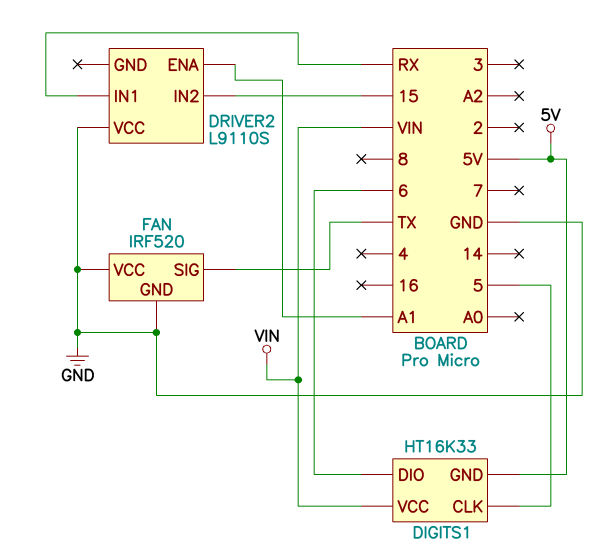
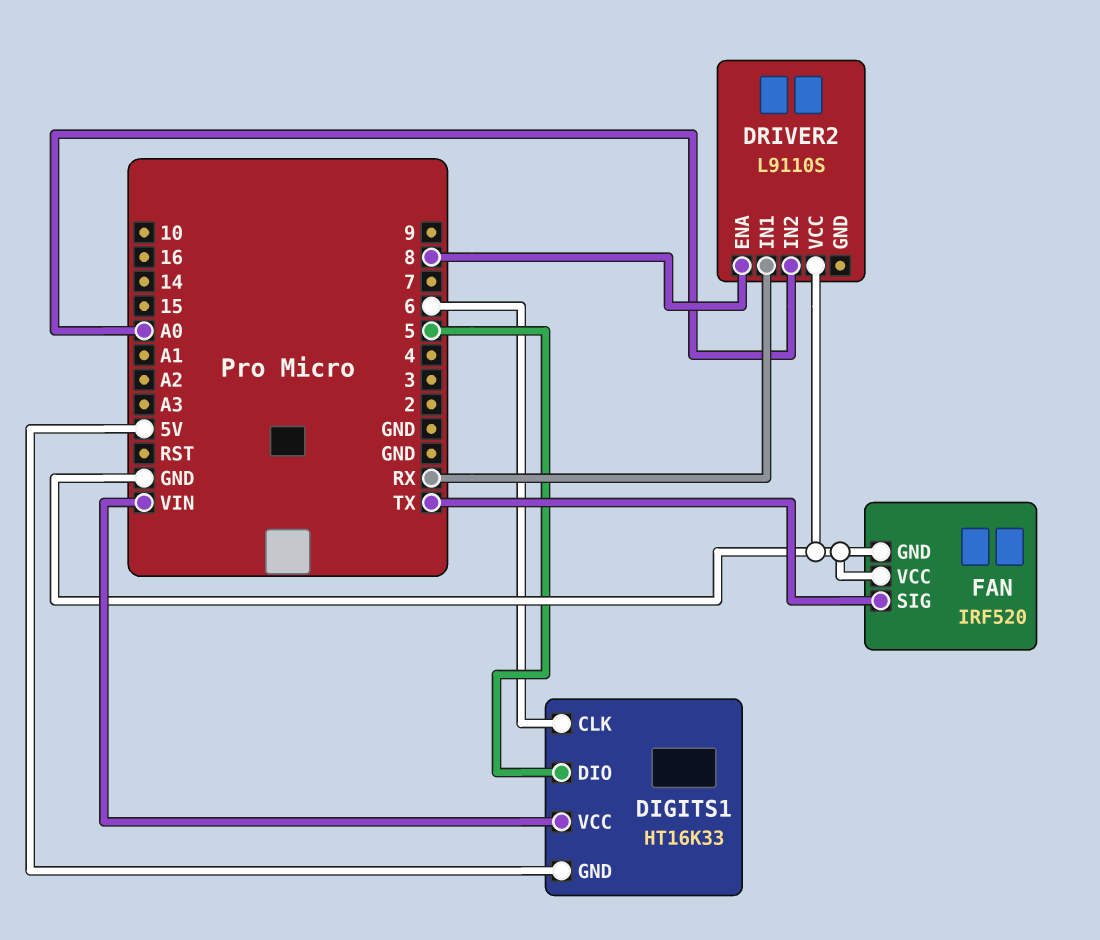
DIGITS1 pin CLK: 5 -> 6
DIGITS1 pin DIO: 6 -> 5
DRIVER2 pin ENA: A1 -> 8
DRIVER2 pin IN2: 15 -> A0

